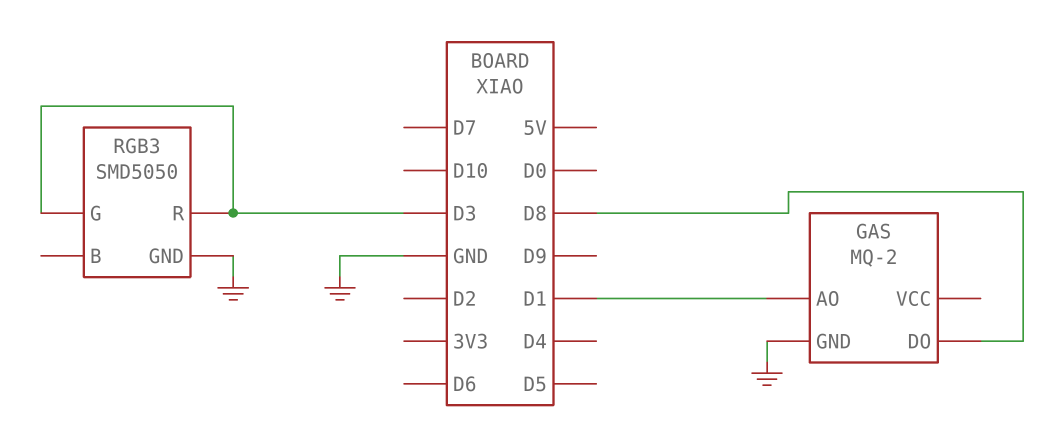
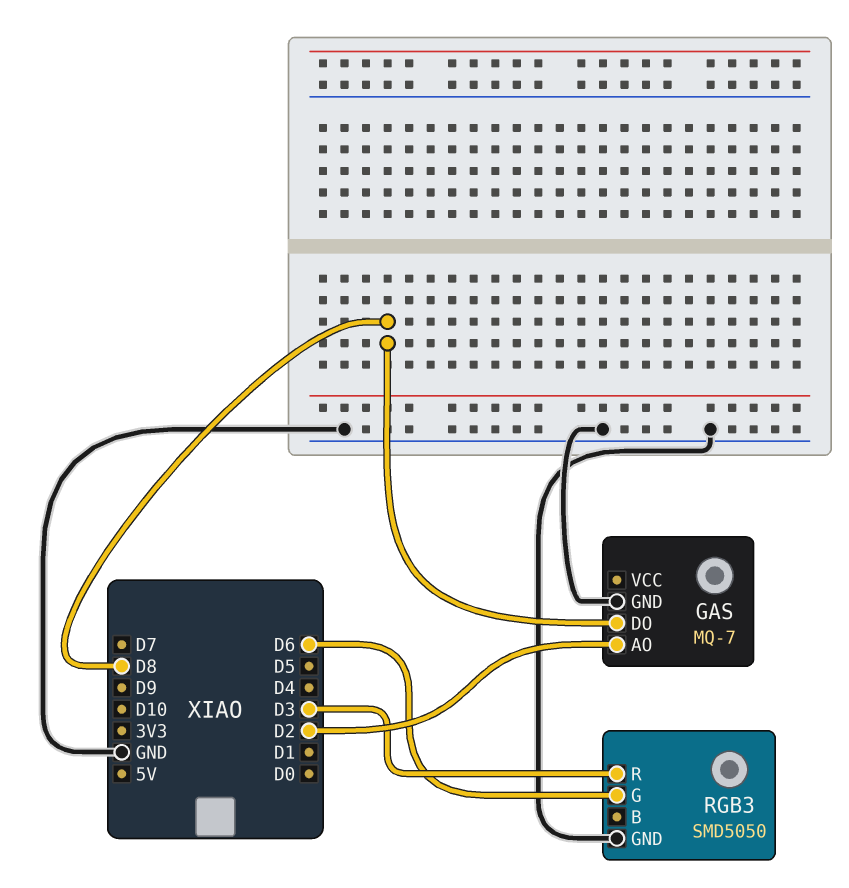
GAS: MQ-2 -> MQ-7
GAS pin AO: D1 -> D2
RGB3 pin G: D3 -> D6

